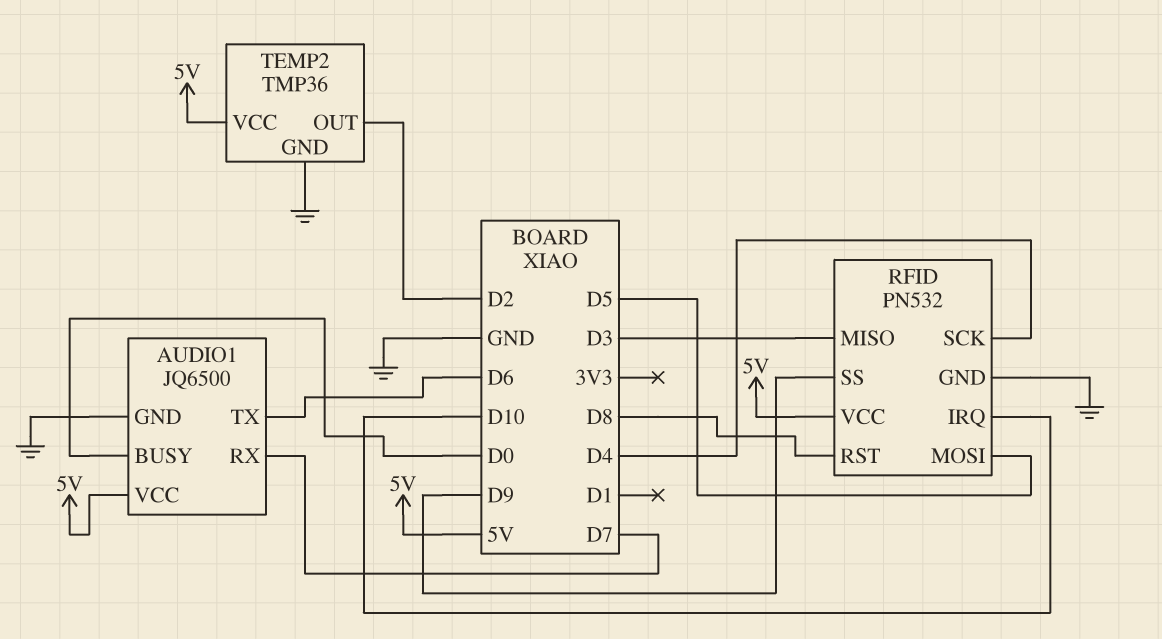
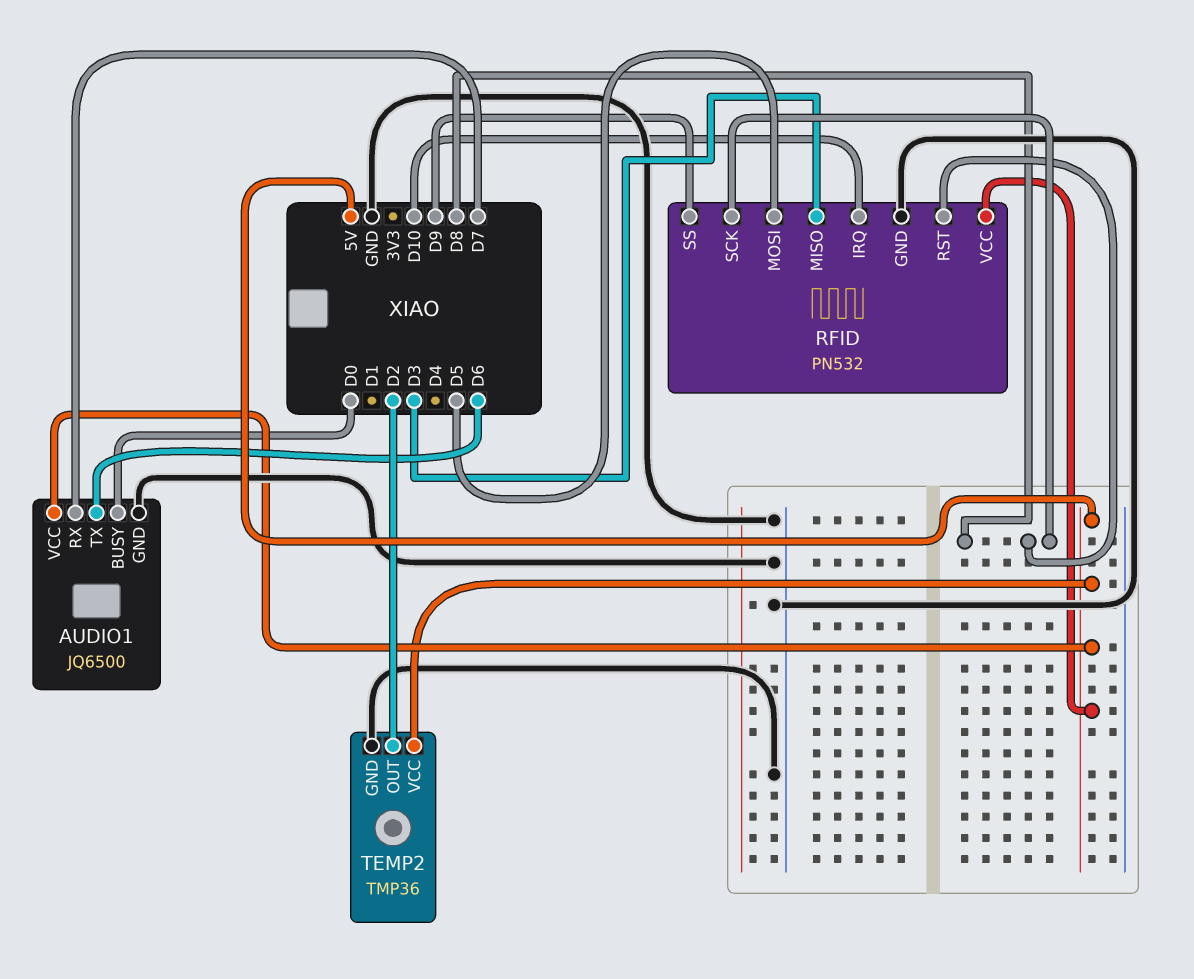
RFID pin SCK: D4 -> D8

